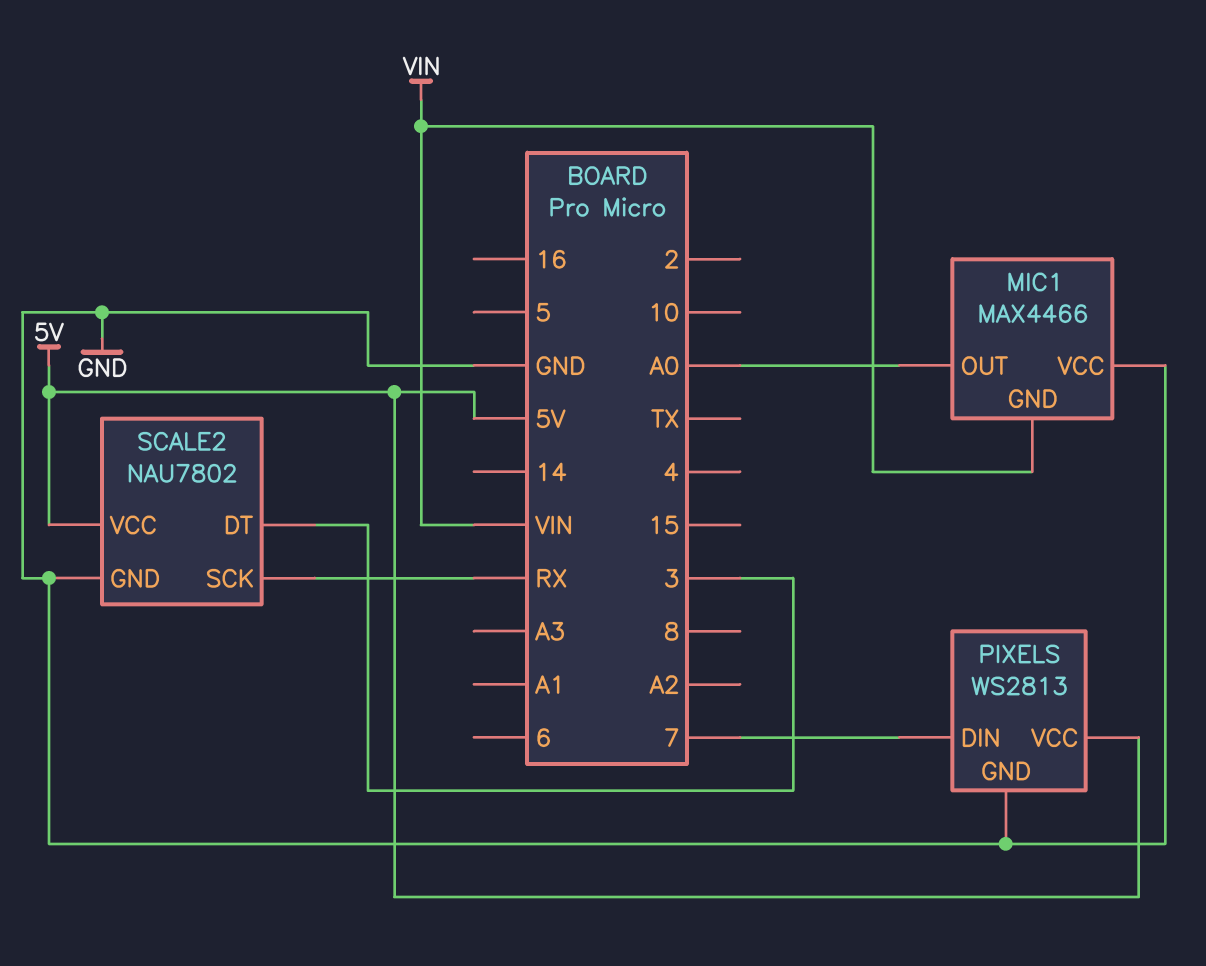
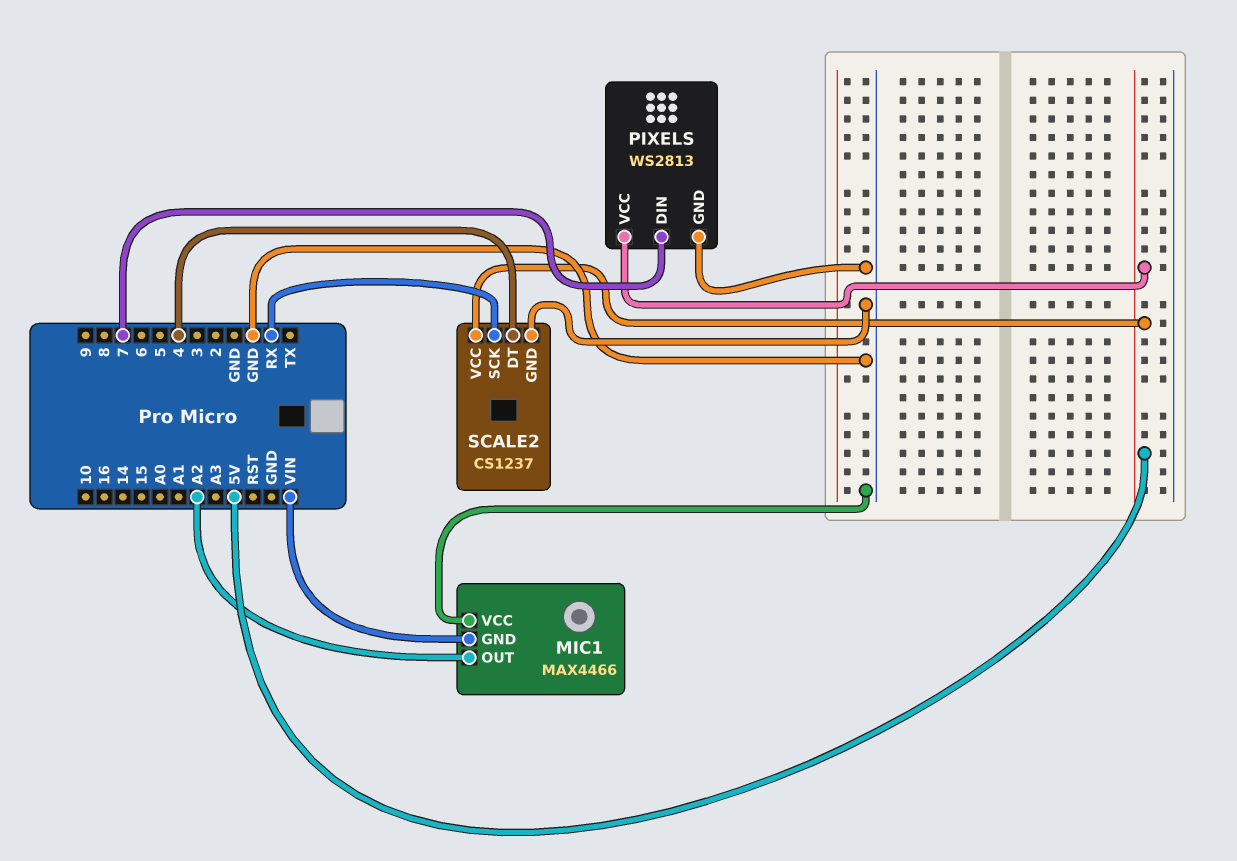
MIC1 pin OUT: A0 -> A2
SCALE2: NAU7802 -> CS1237
SCALE2 pin DT: 3 -> 4

